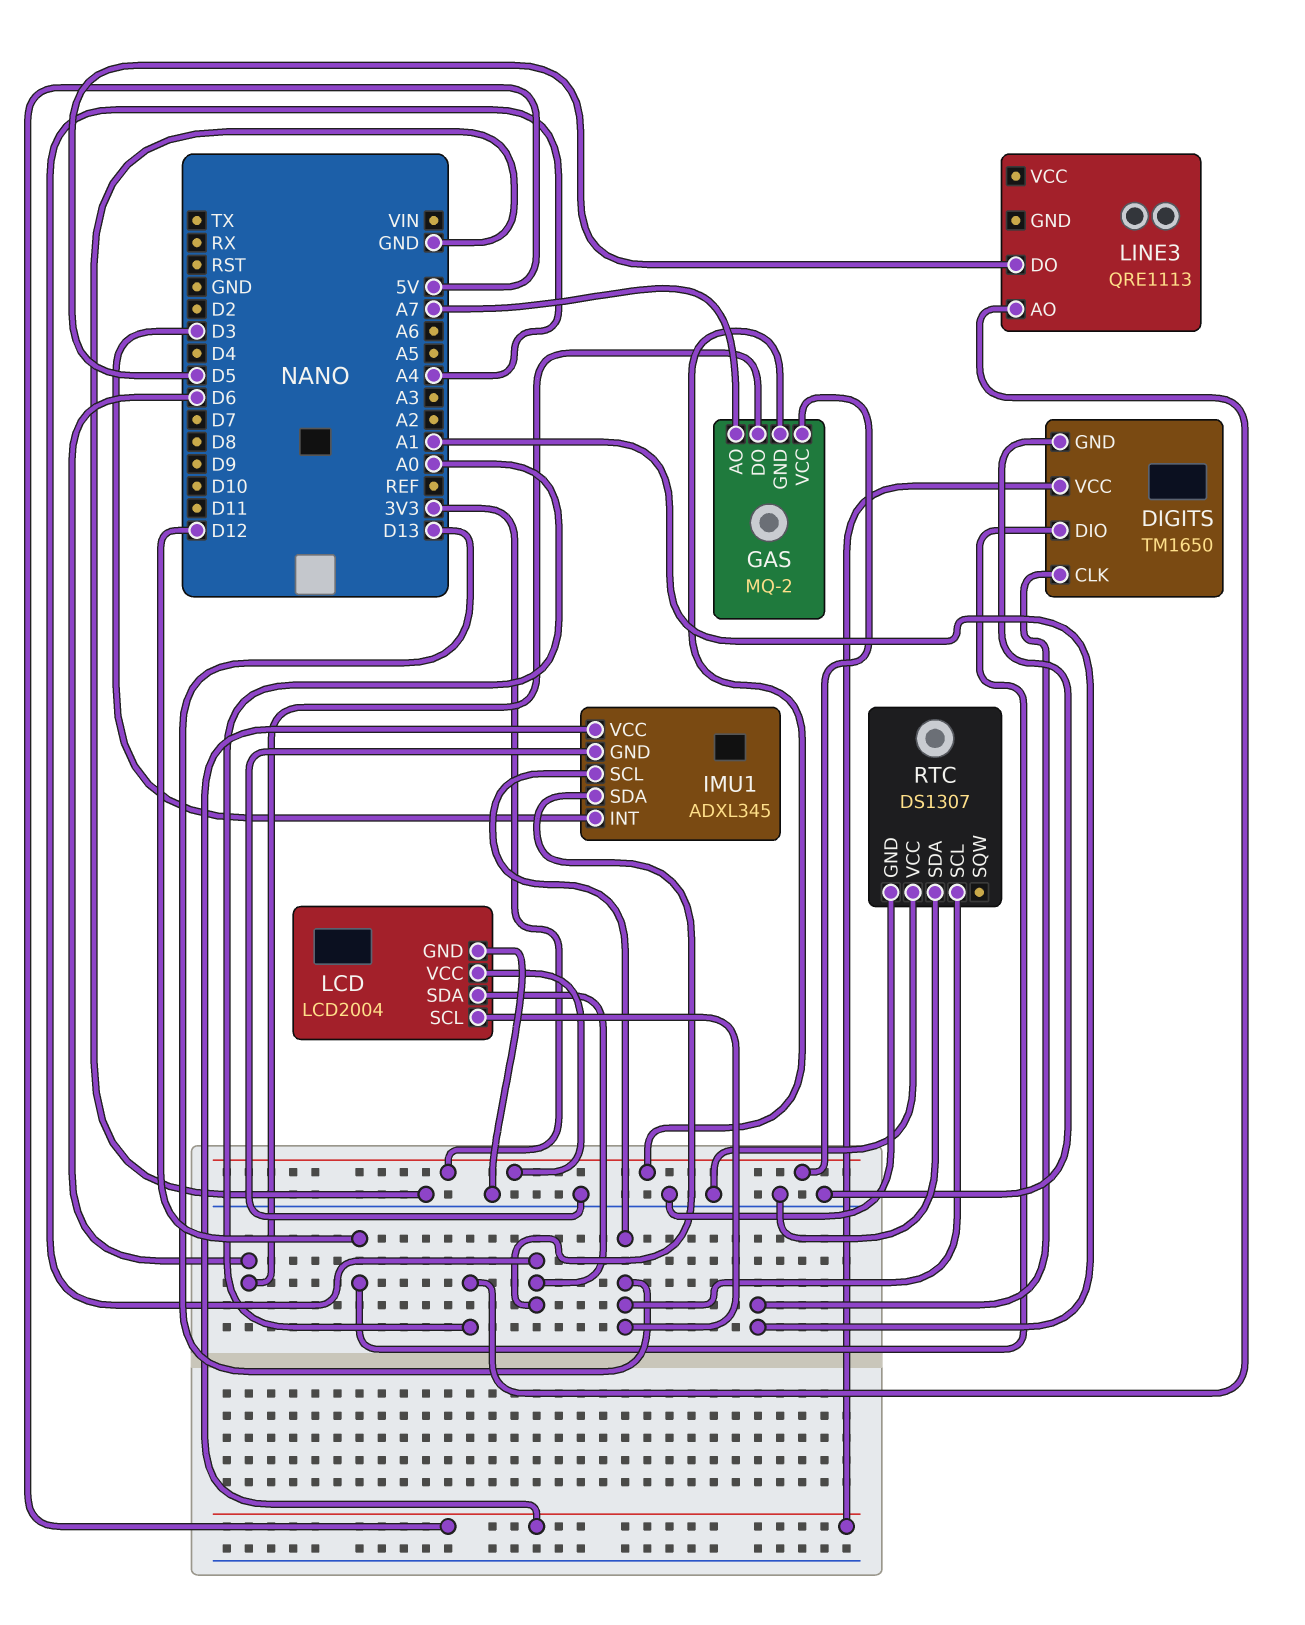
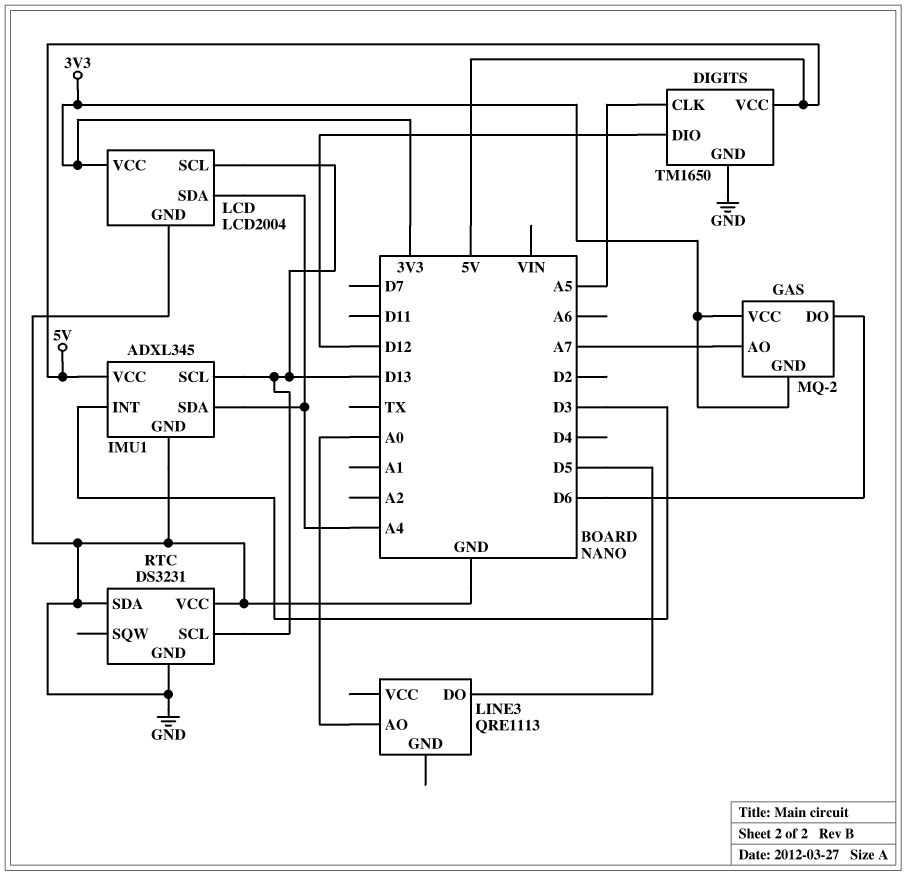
DIGITS pin CLK: A1 -> A5
RTC: DS1307 -> DS3231

